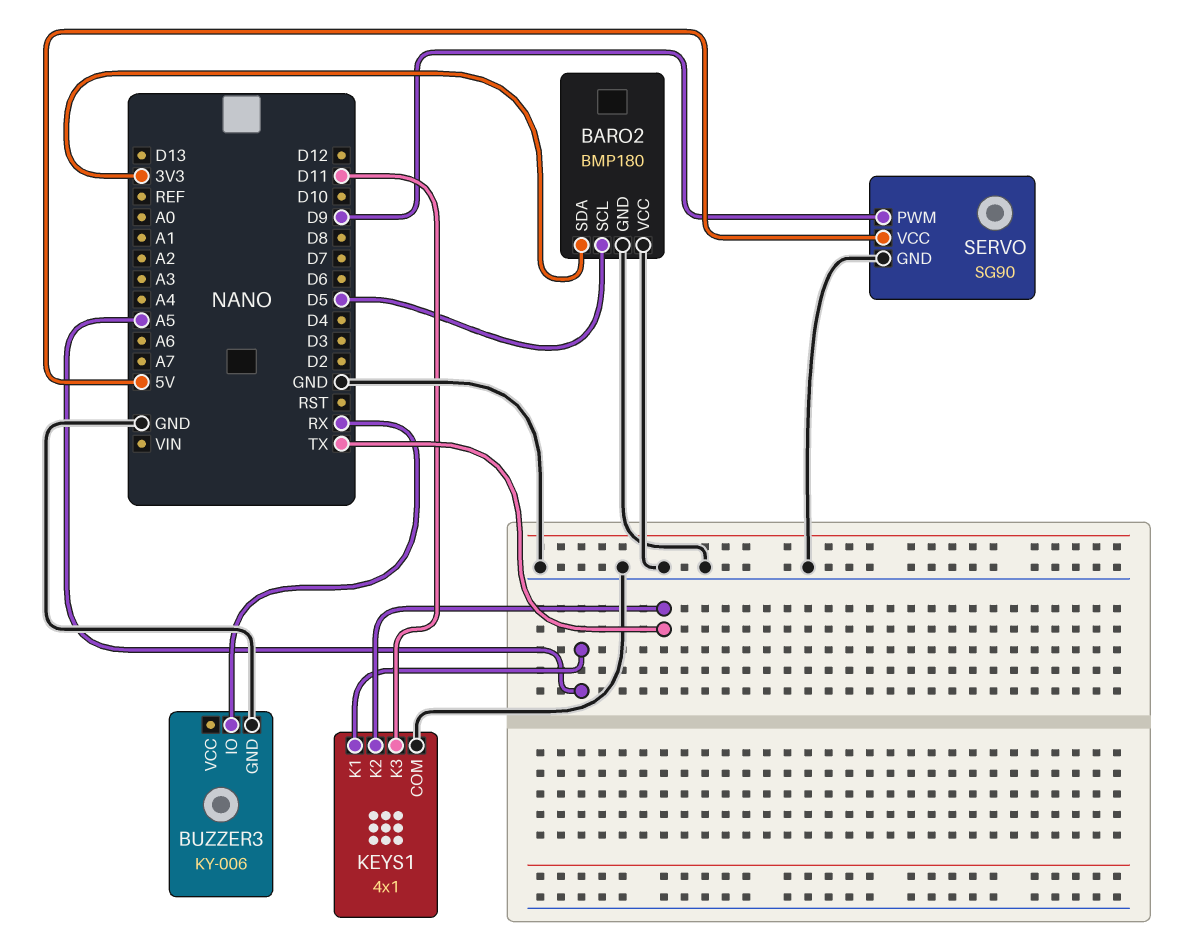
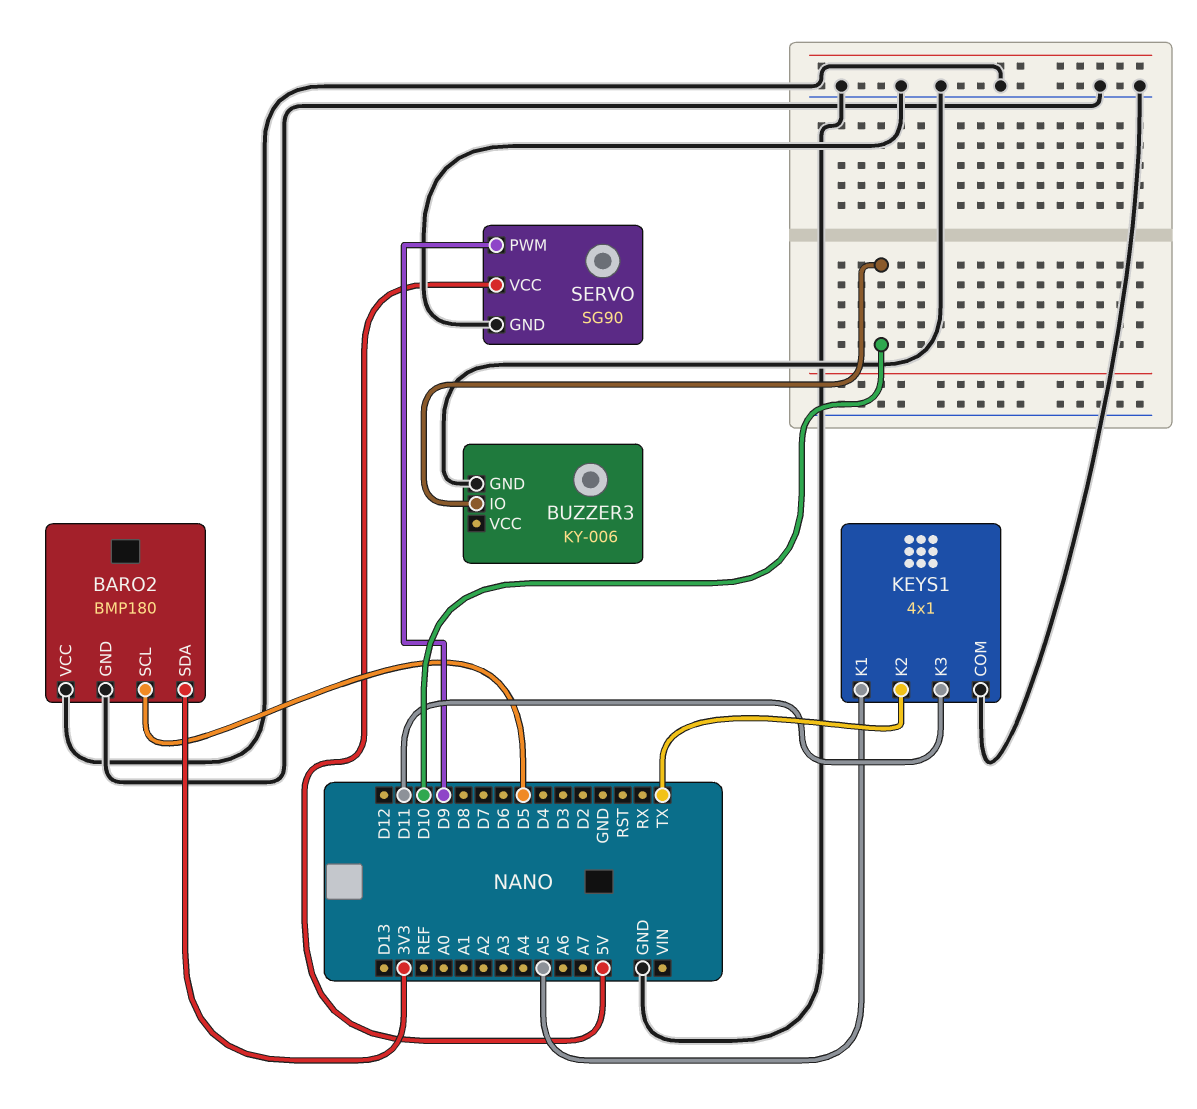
BUZZER3 pin IO: RX -> D10

